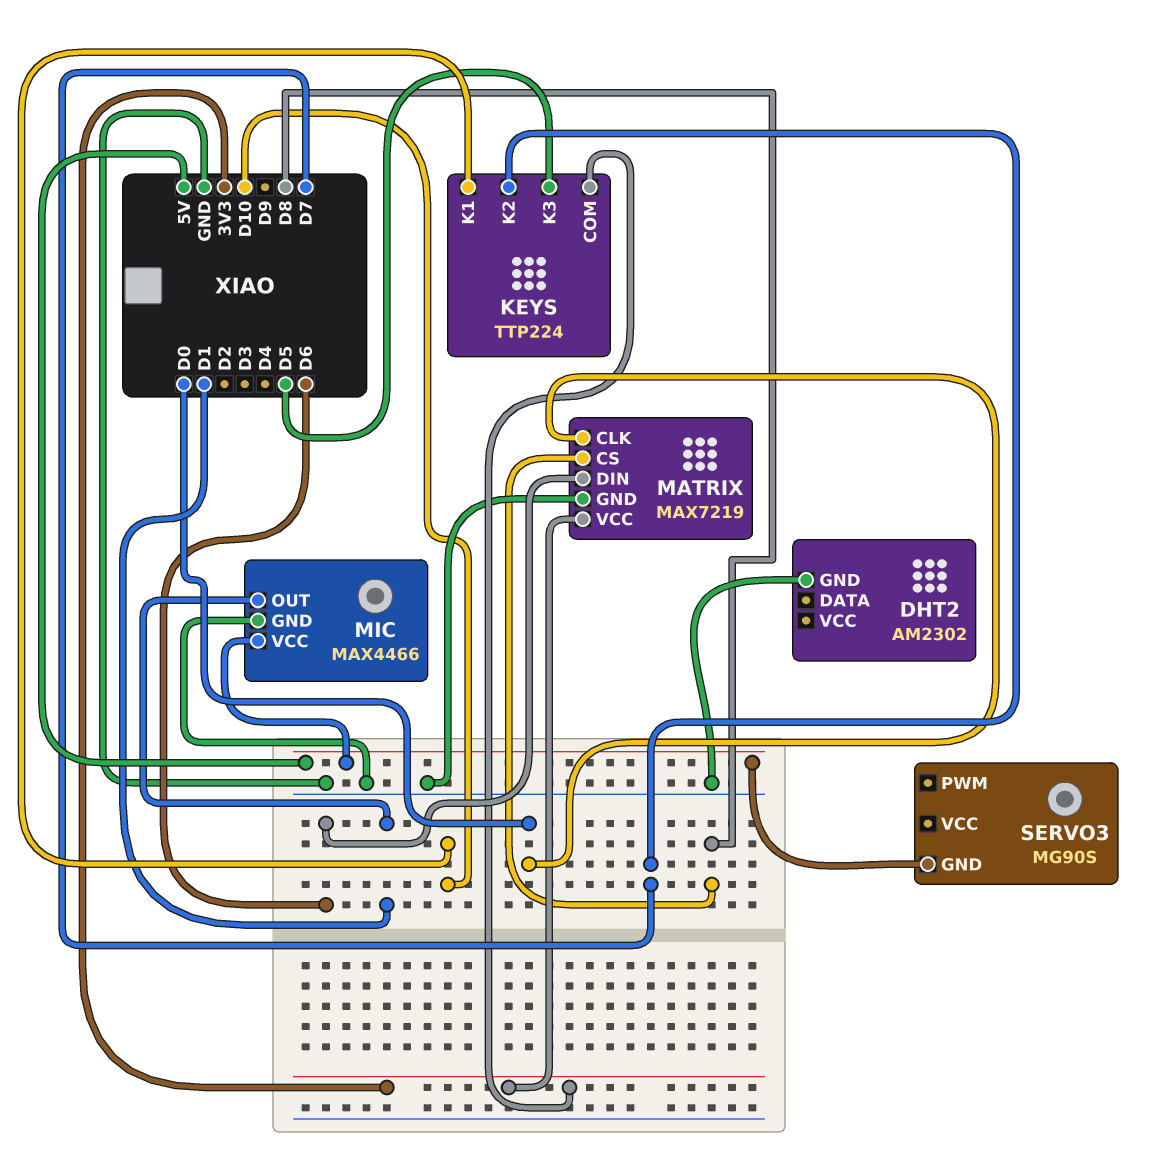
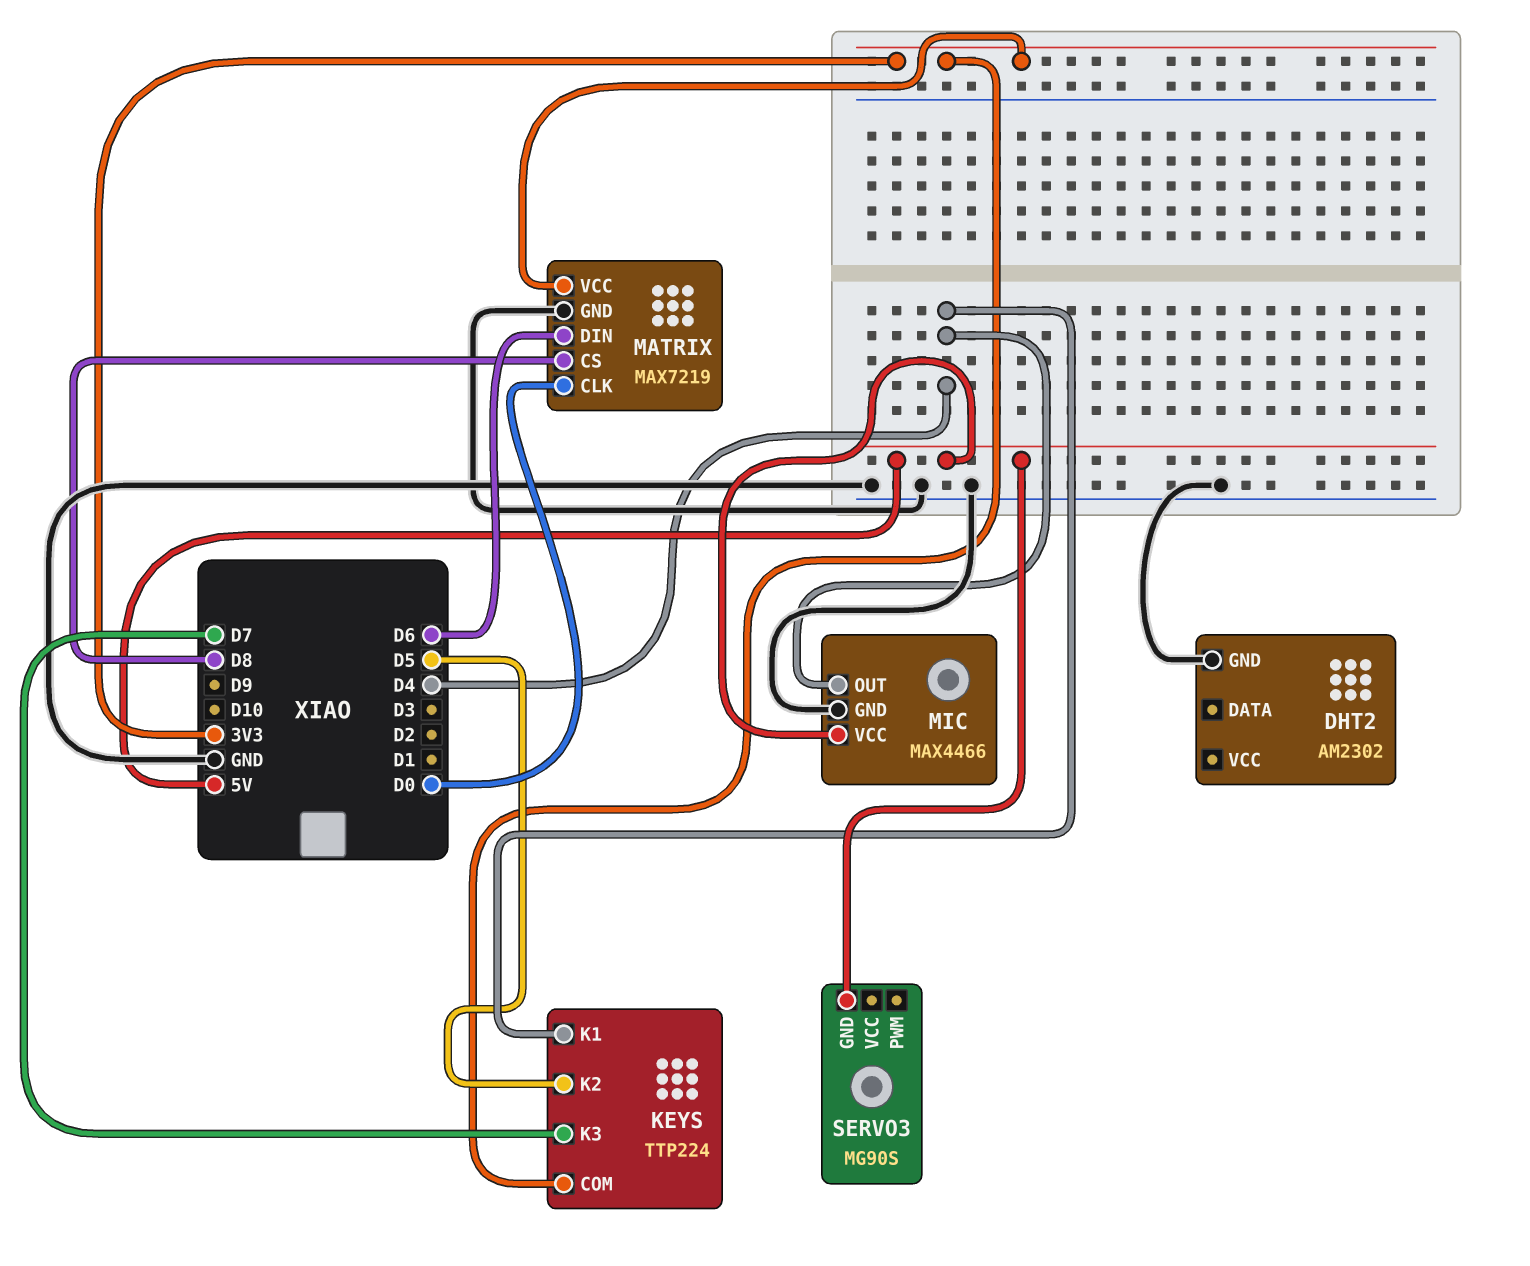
KEYS pin K1: D10 -> D4
KEYS pin K2: D7 -> D5
KEYS pin K3: D5 -> D7
MIC pin OUT: D1 -> D4

